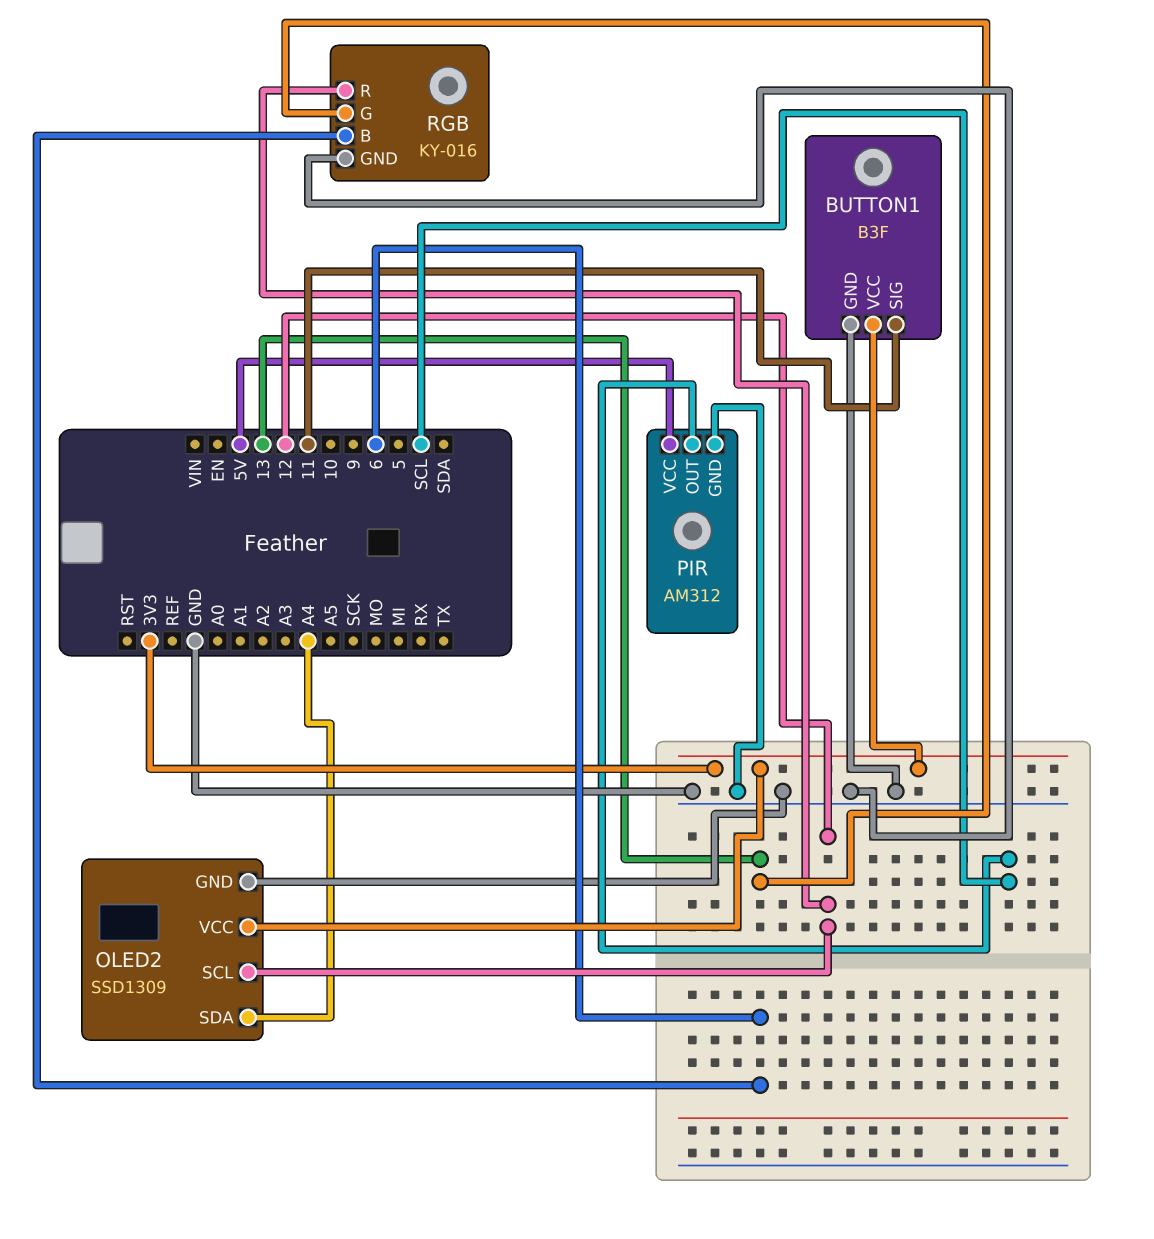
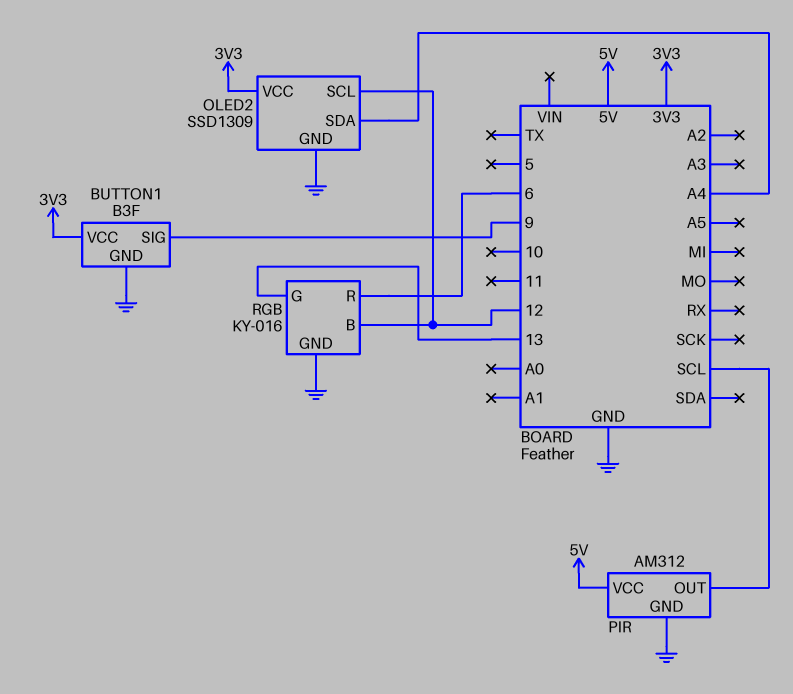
BUTTON1 pin SIG: 11 -> 9
RGB pin B: 6 -> 12
RGB pin R: 12 -> 6

